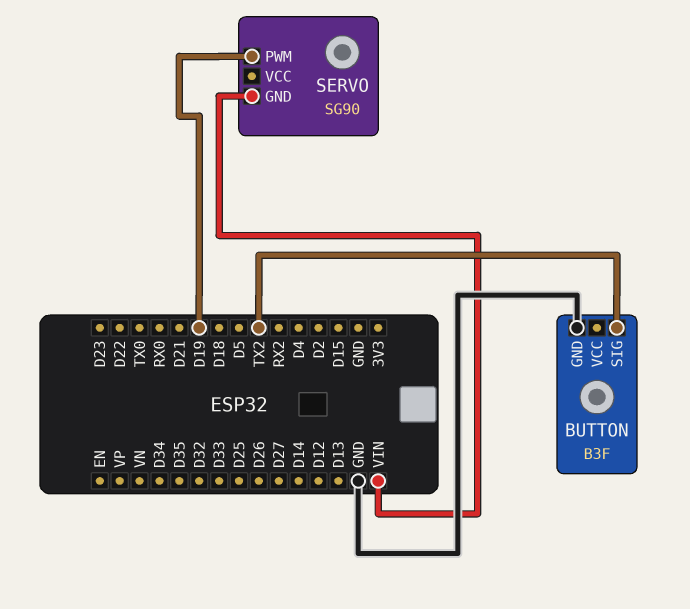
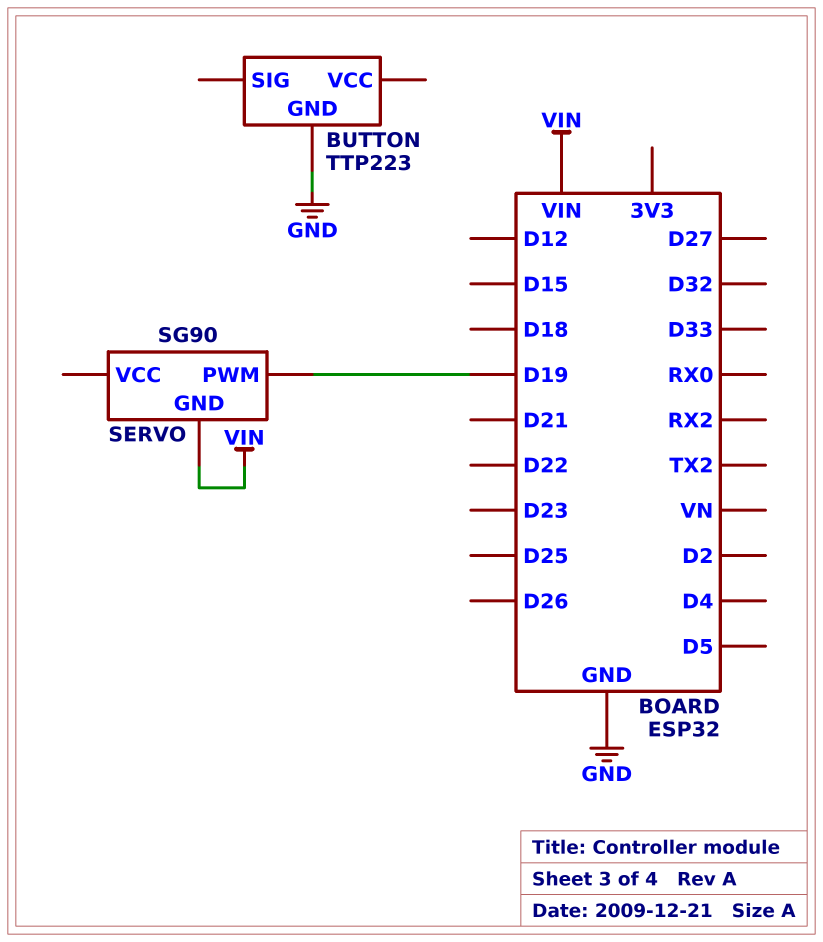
BUTTON: B3F -> TTP223
BUTTON pin SIG: TX2 -> none

